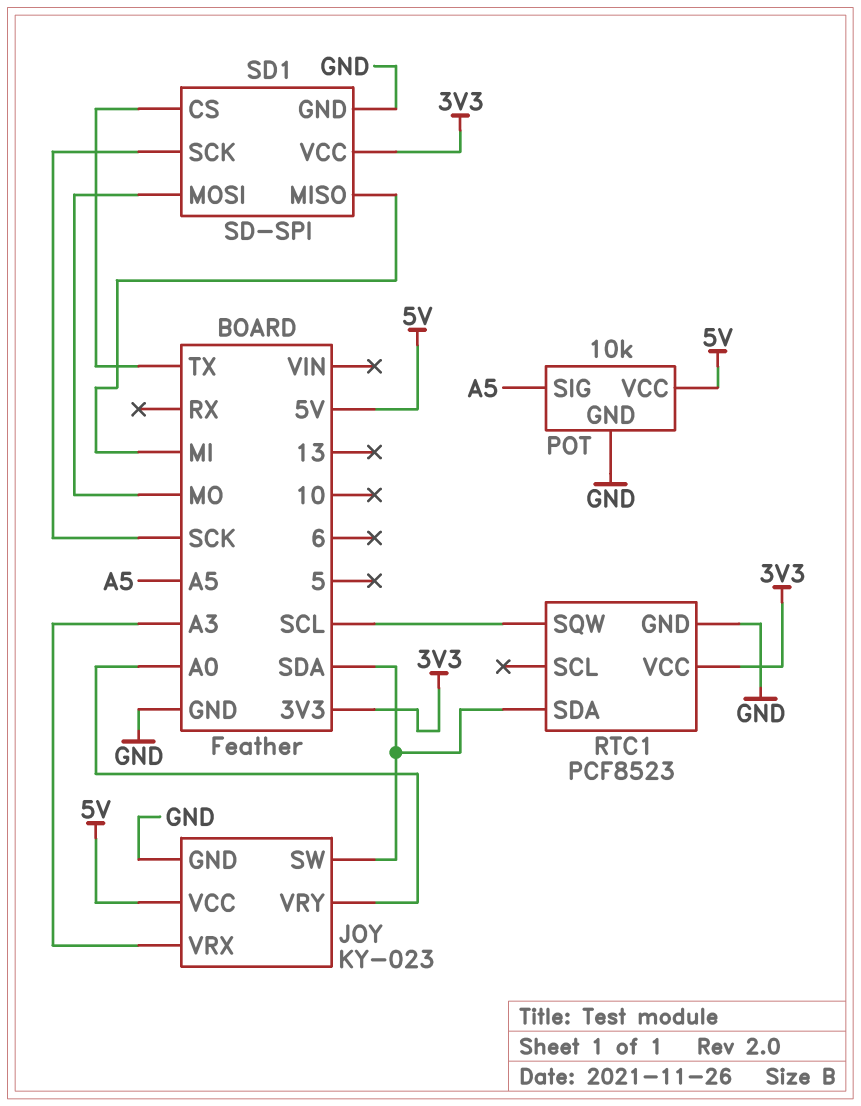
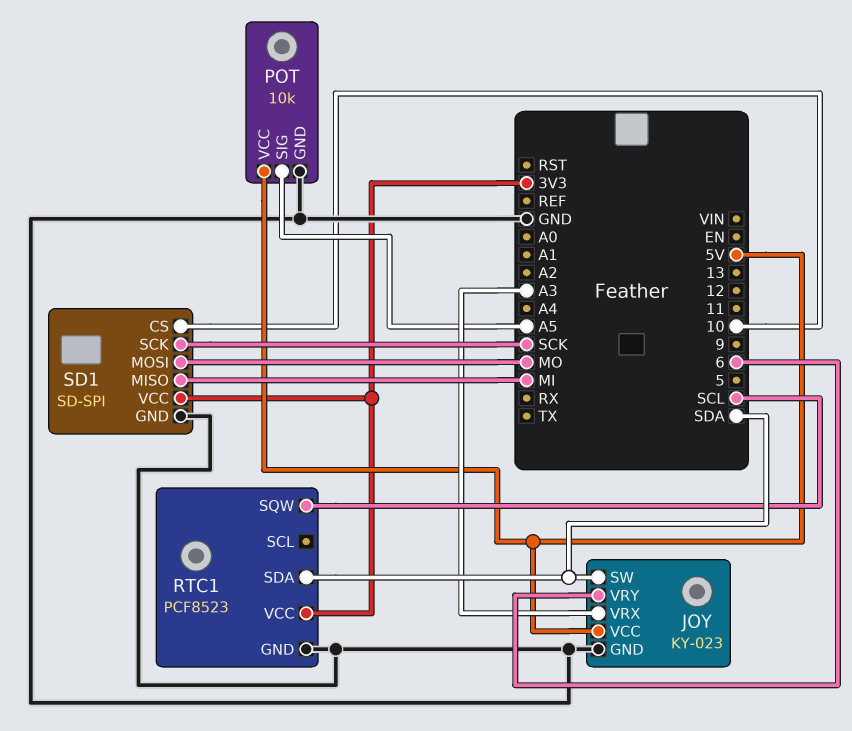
JOY pin VRY: A0 -> 6
SD1 pin CS: TX -> 10

